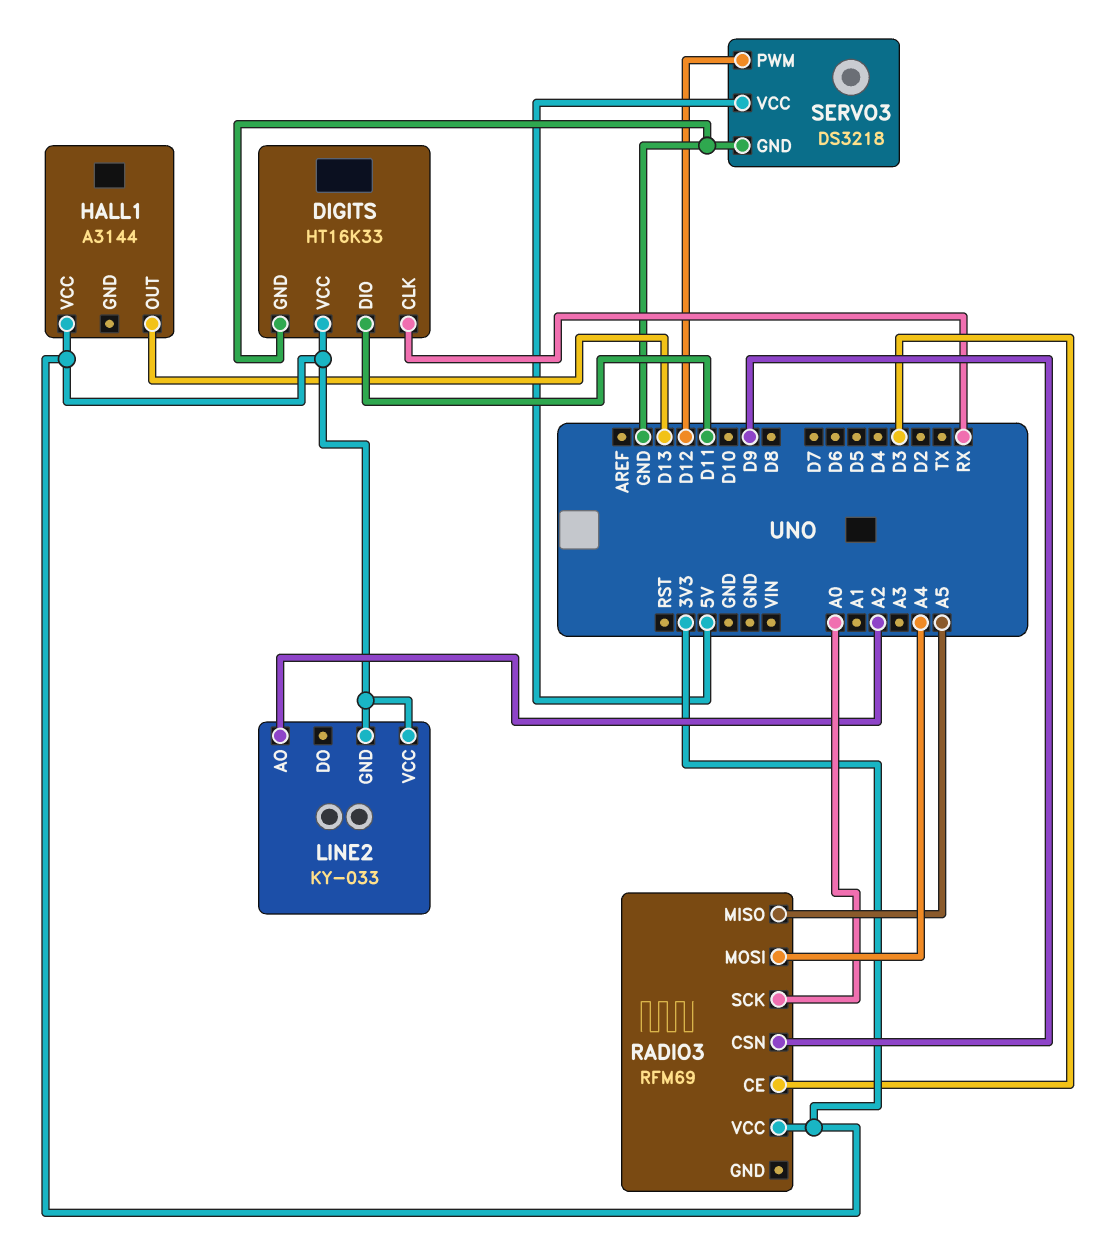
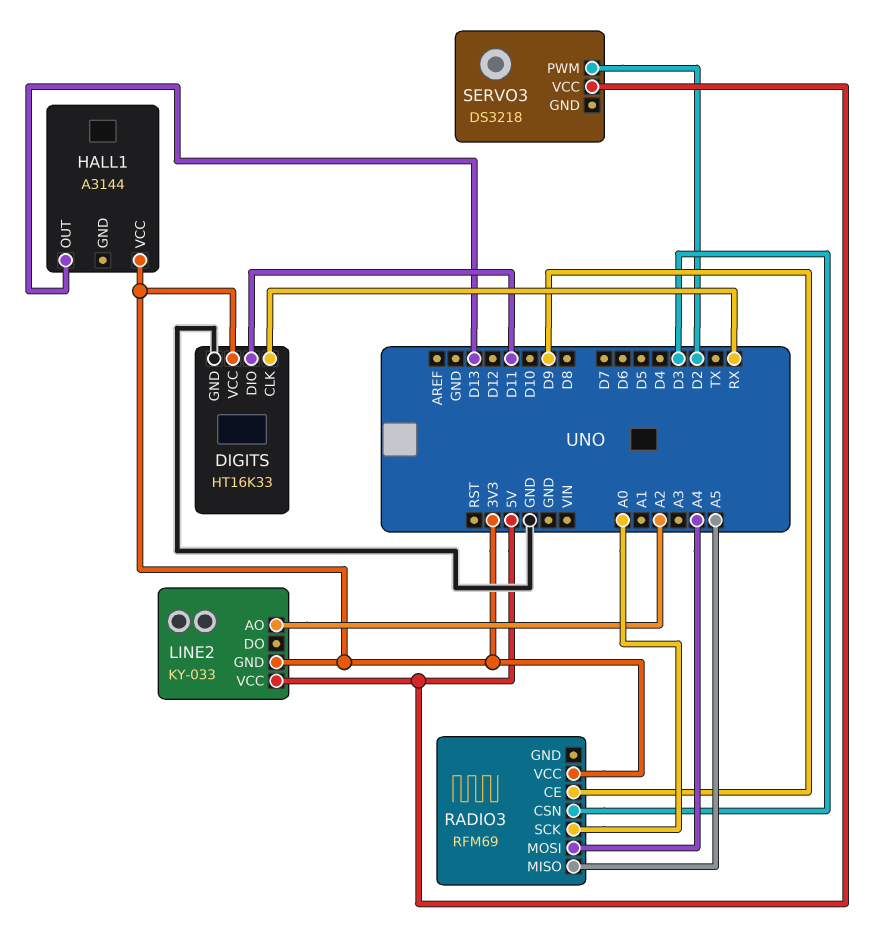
LINE2 pin VCC: 3V3 -> 5V
RADIO3 pin CE: D3 -> D9
RADIO3 pin CSN: D9 -> D3
SERVO3 pin GND: GND -> none
SERVO3 pin PWM: D12 -> D2

